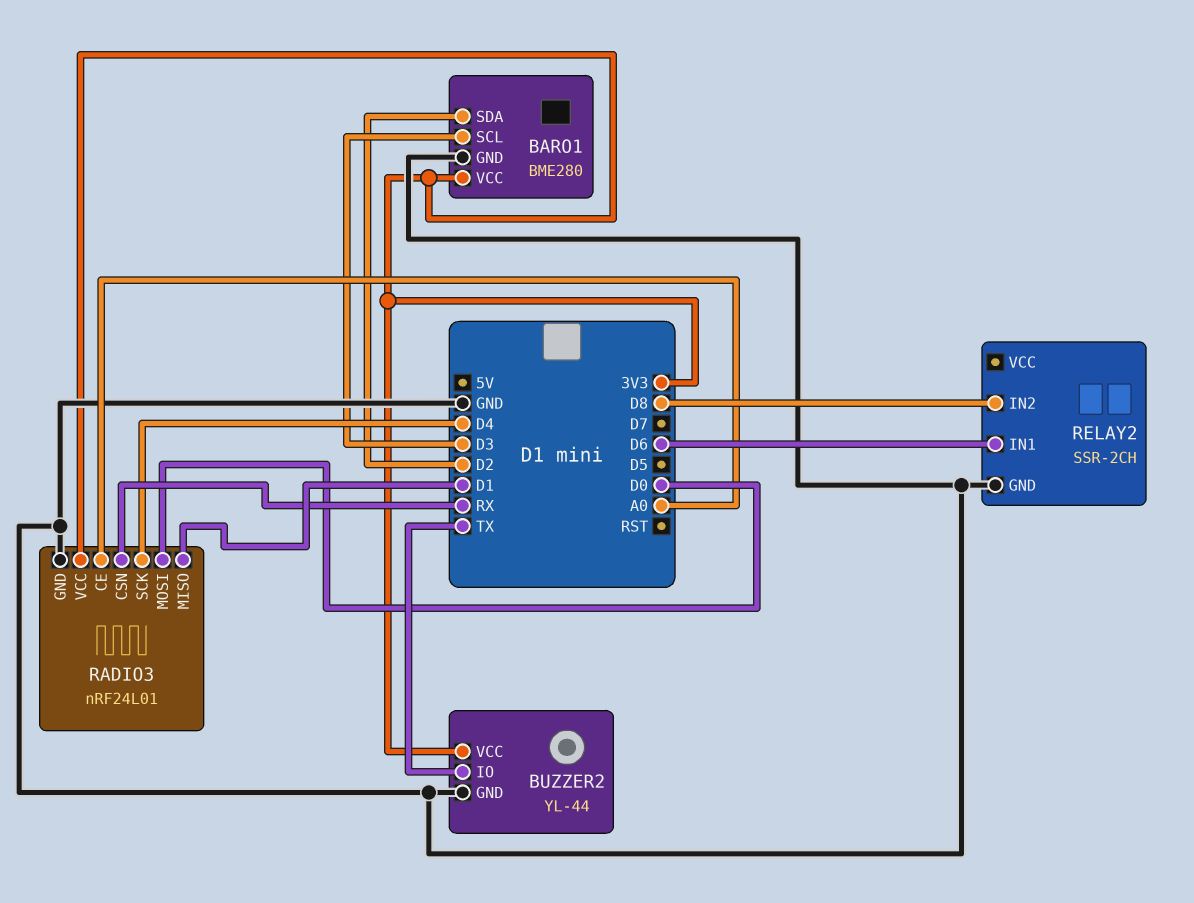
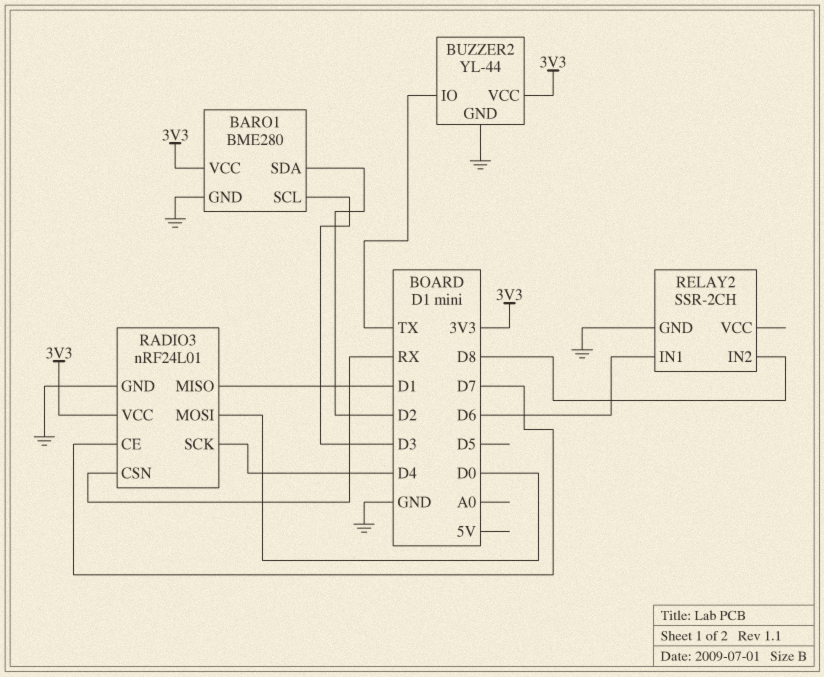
RADIO3 pin CE: A0 -> D7

